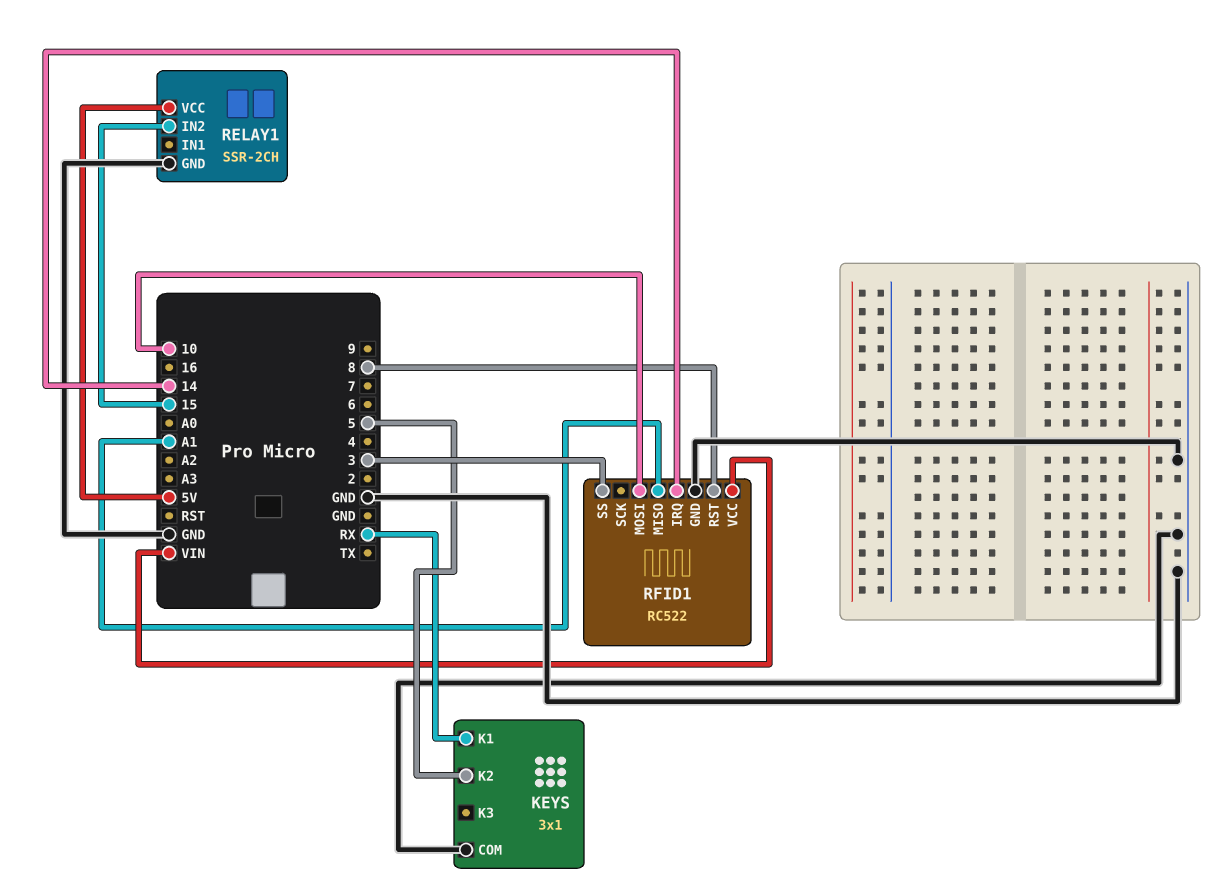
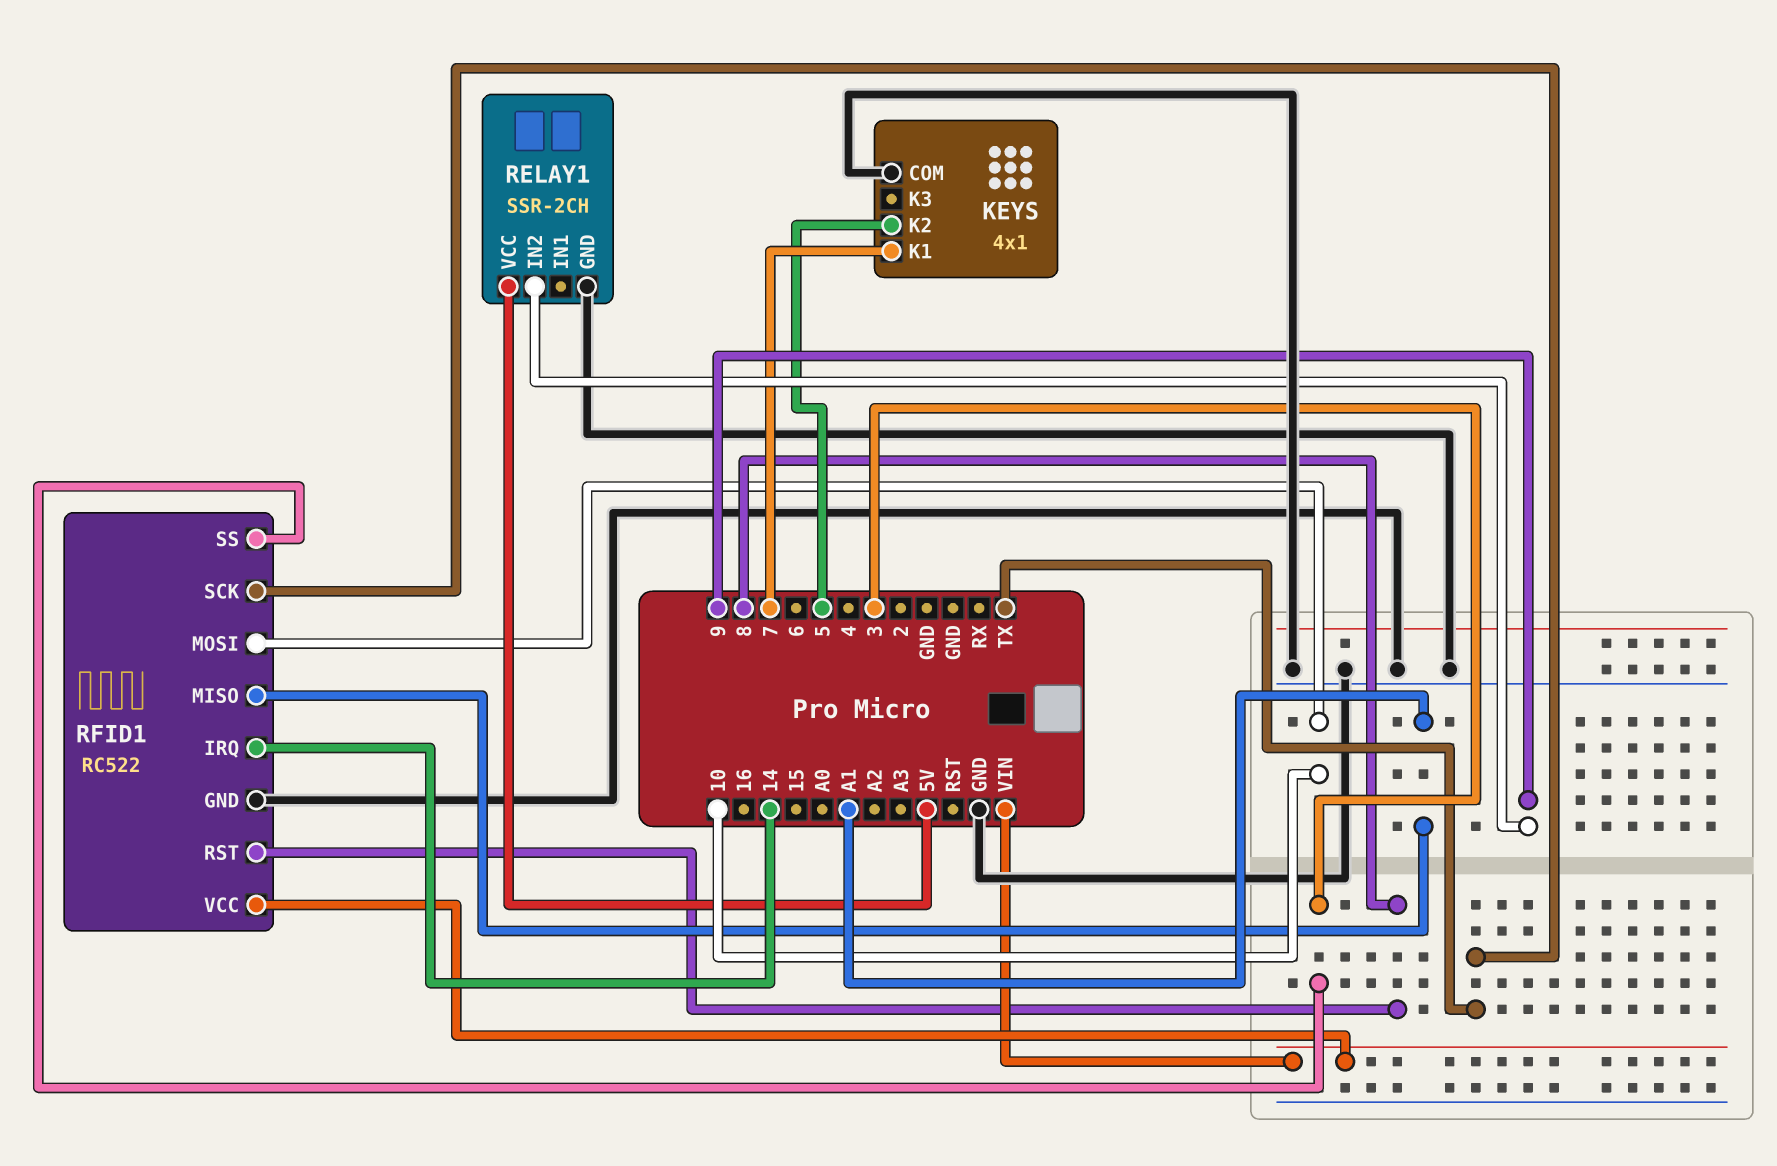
KEYS: 3x1 -> 4x1
KEYS pin K1: RX -> 7
RELAY1 pin IN2: 15 -> 9
RFID1 pin SCK: none -> TX

